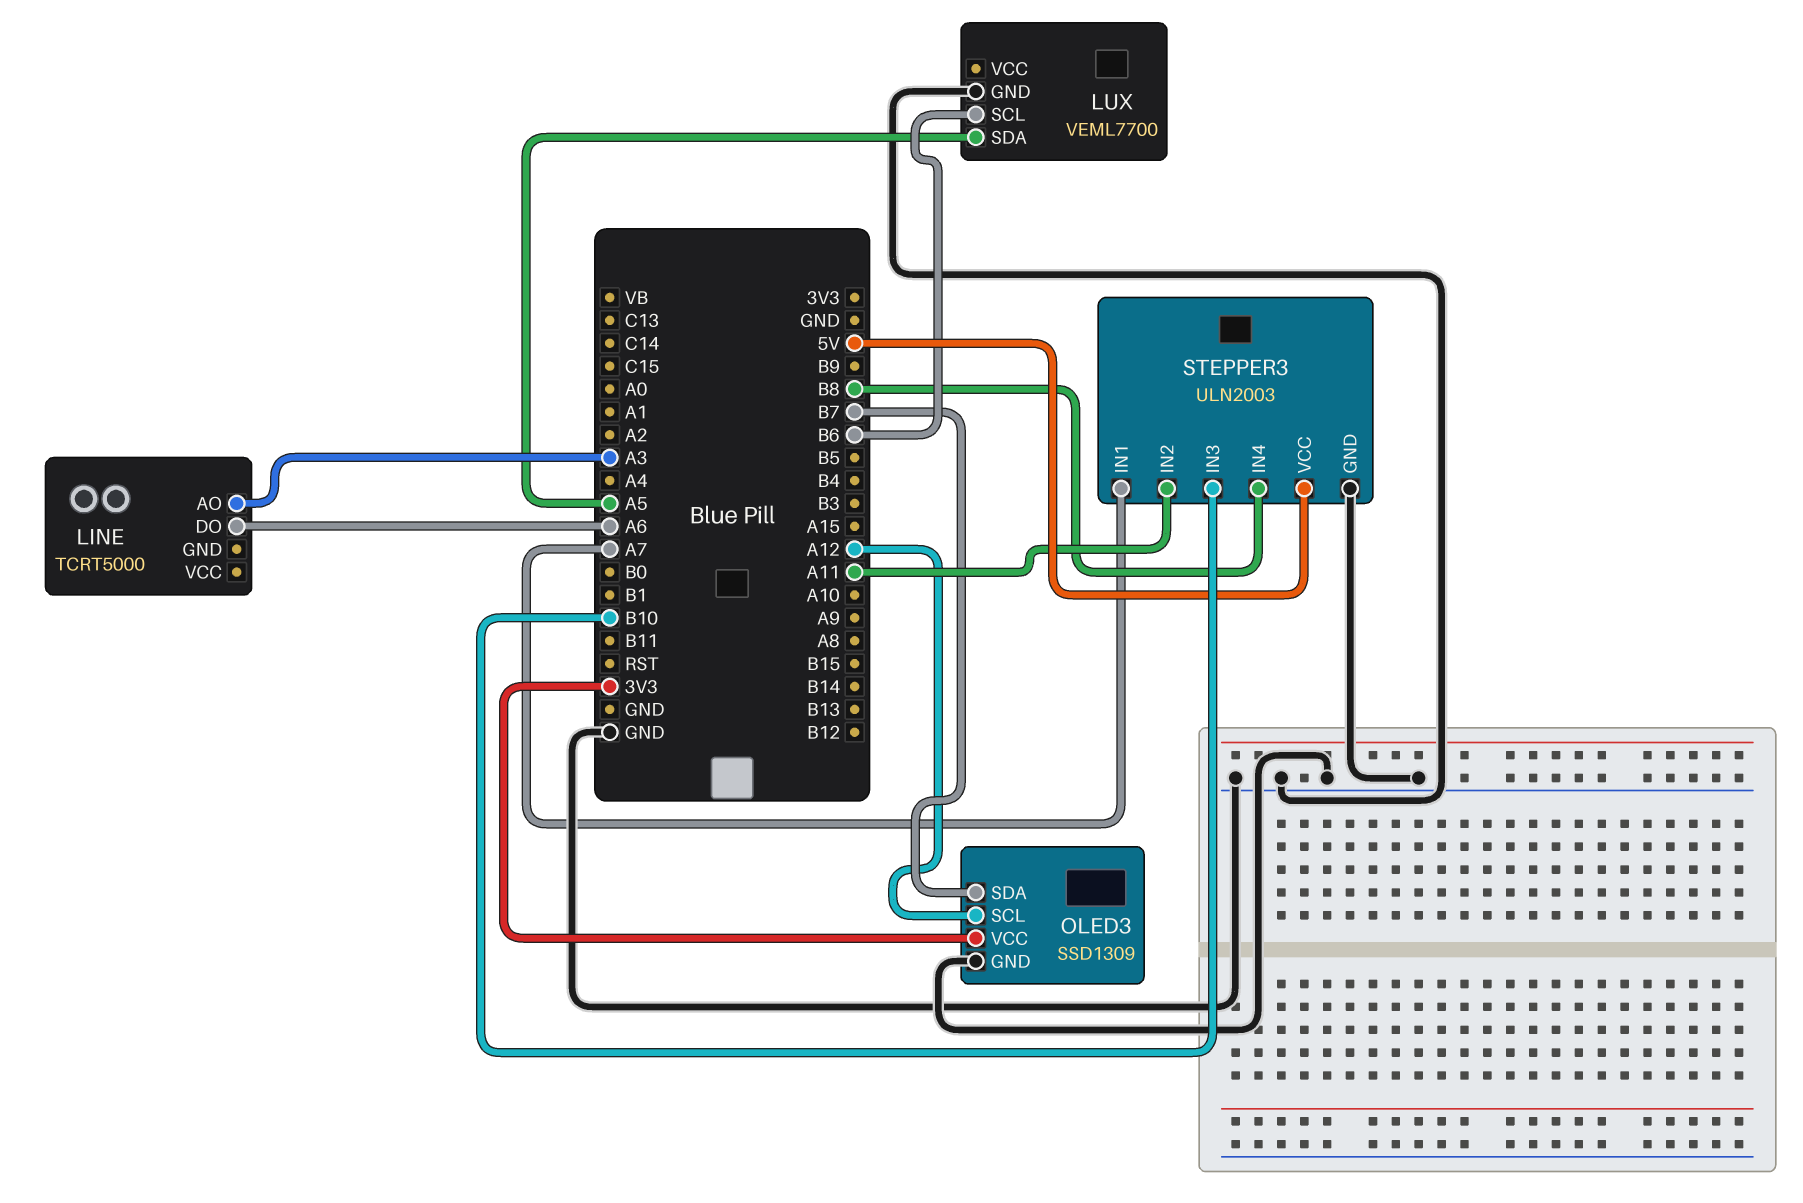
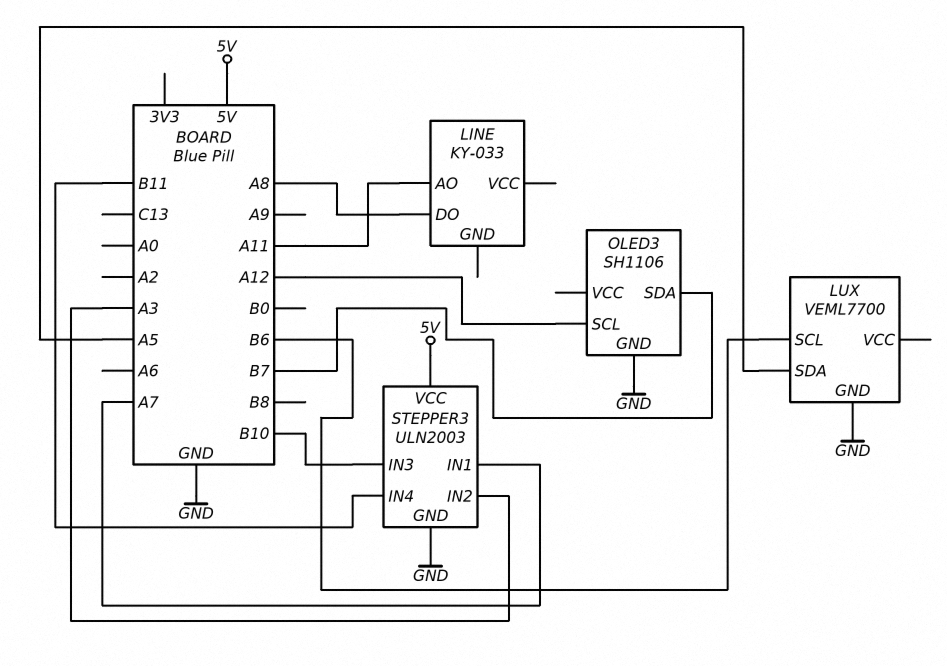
LINE: TCRT5000 -> KY-033
LINE pin AO: A3 -> A11
LINE pin DO: A6 -> A8
OLED3: SSD1309 -> SH1106
OLED3 pin VCC: 3V3 -> none
STEPPER3 pin IN2: A11 -> A3
STEPPER3 pin IN4: B8 -> B11

